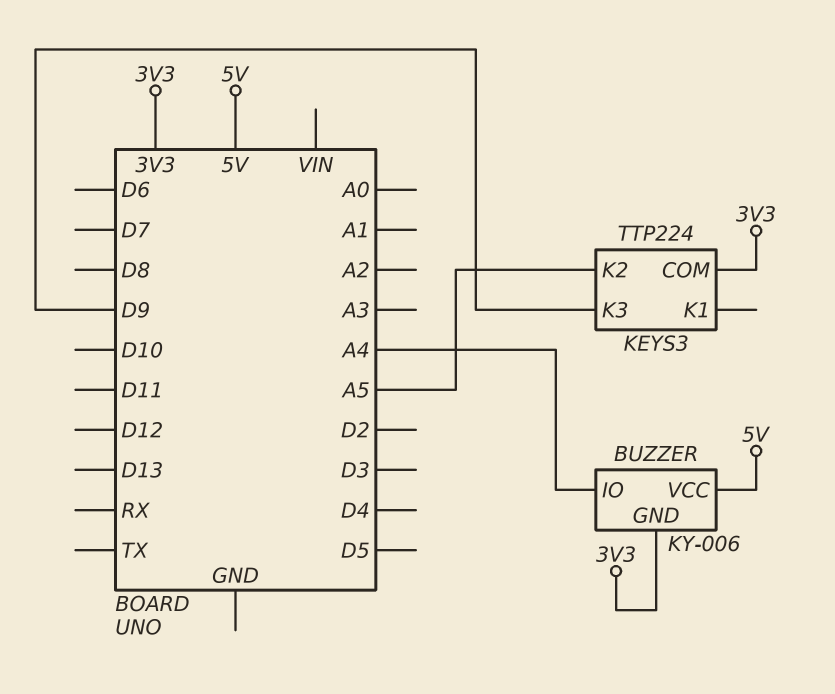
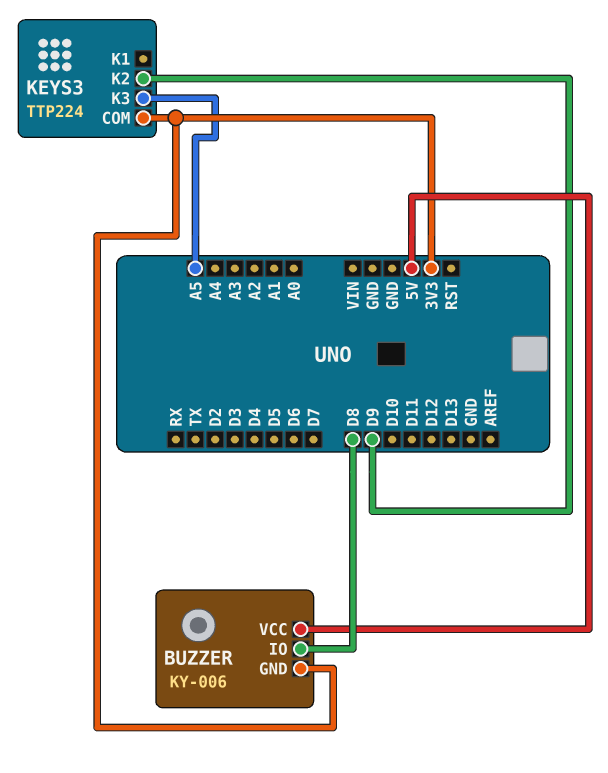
BUZZER pin IO: A4 -> D8
KEYS3 pin K2: A5 -> D9
KEYS3 pin K3: D9 -> A5

